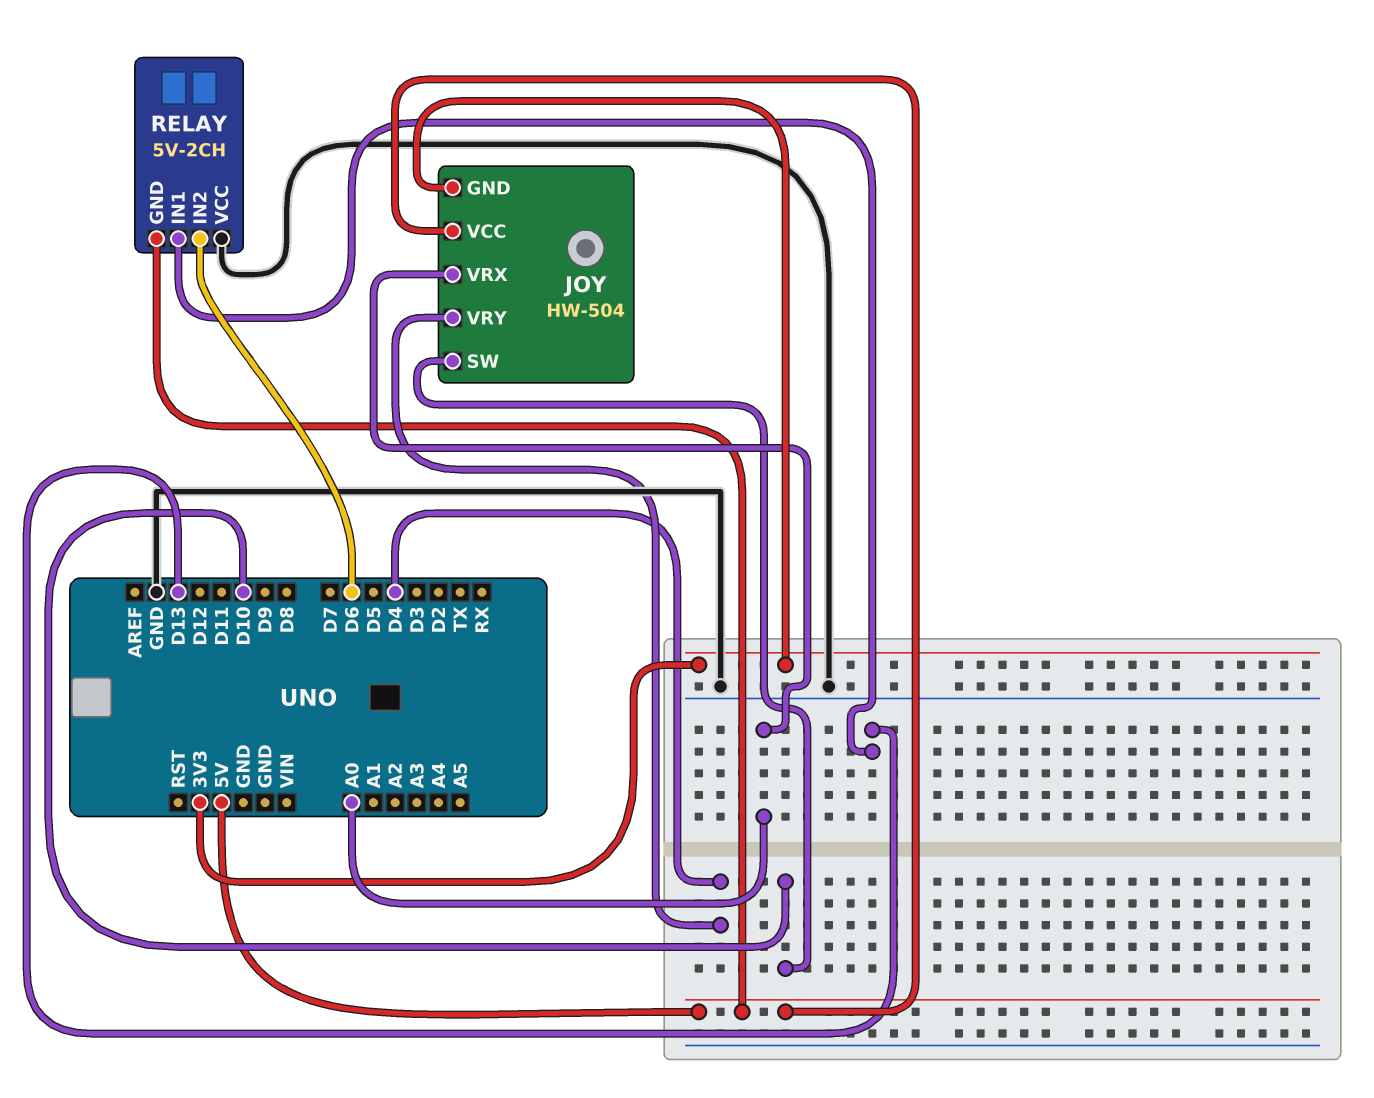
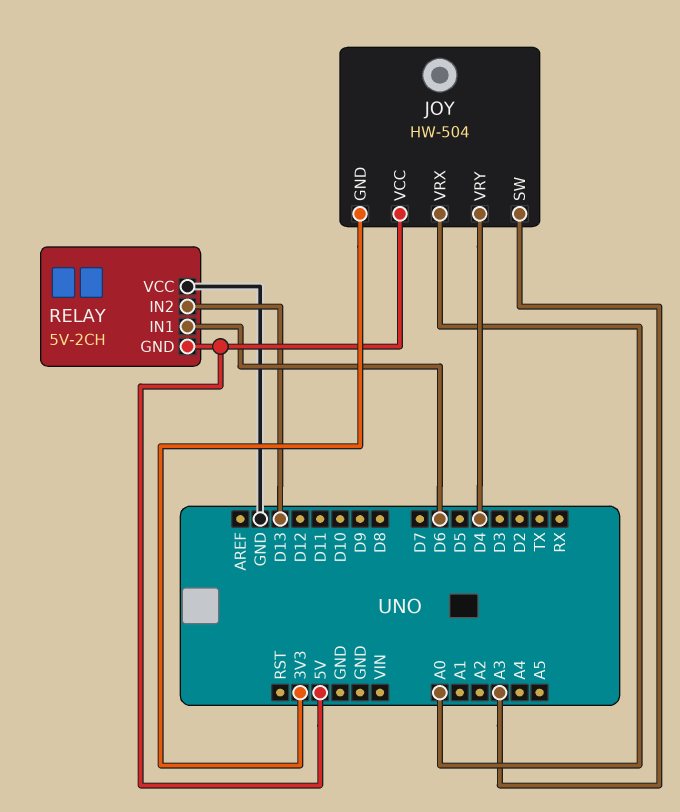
JOY pin SW: D10 -> A3
RELAY pin IN1: D13 -> D6
RELAY pin IN2: D6 -> D13

